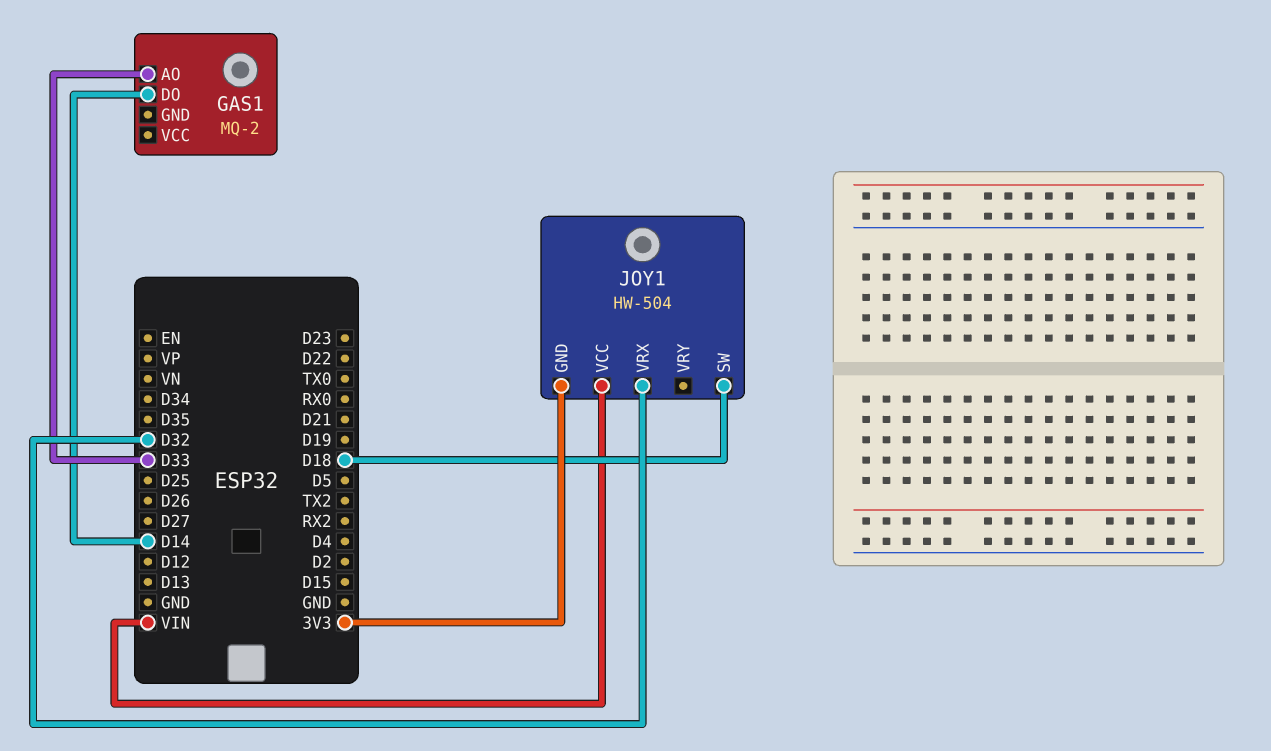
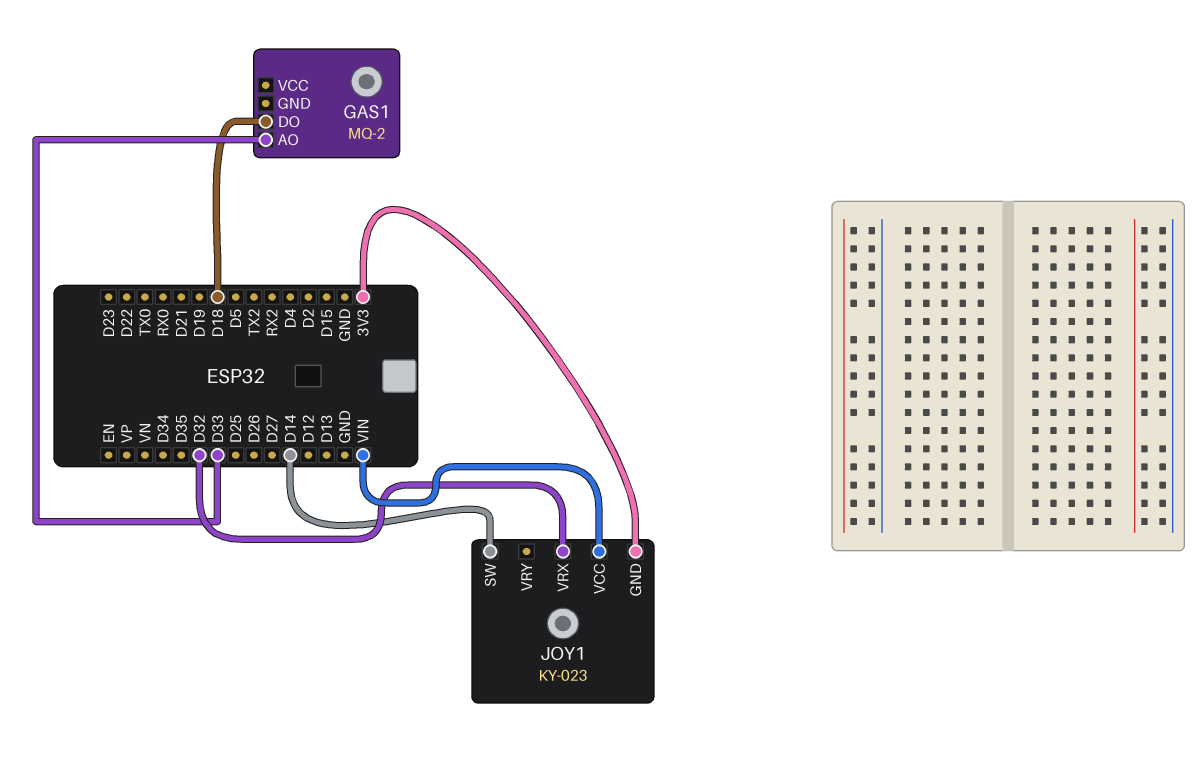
GAS1 pin DO: D14 -> D18
JOY1: HW-504 -> KY-023
JOY1 pin SW: D18 -> D14

